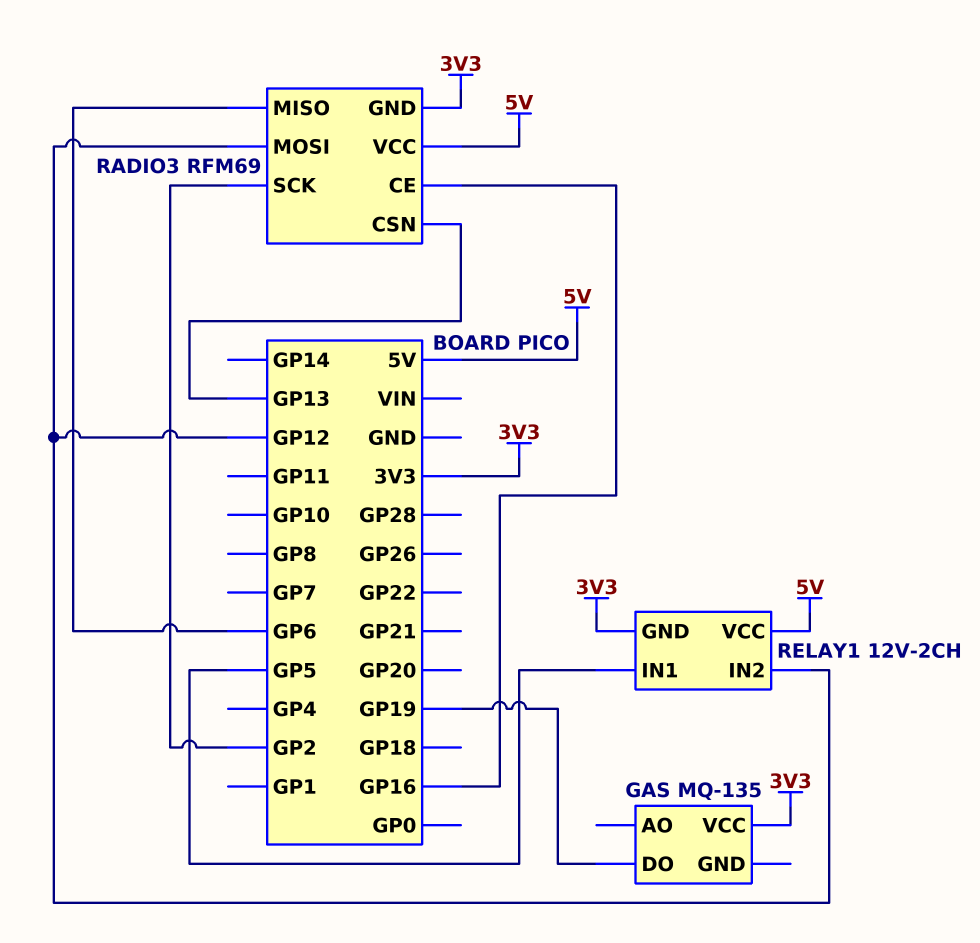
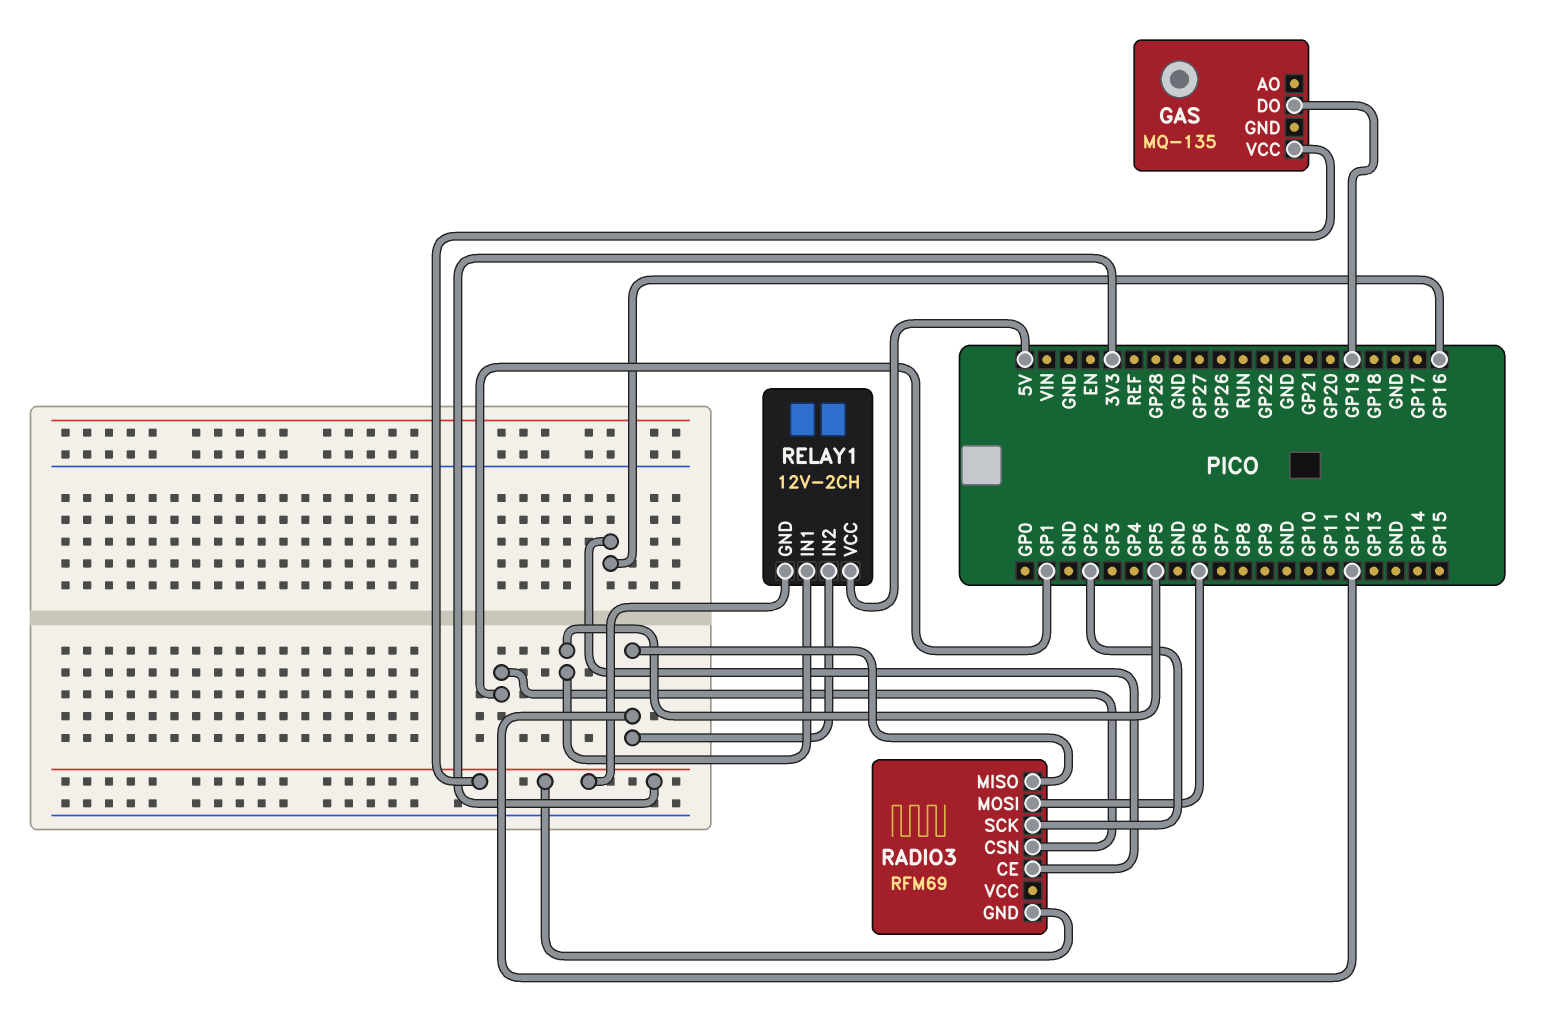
RADIO3 pin CSN: GP13 -> GP1
RADIO3 pin MISO: GP6 -> GP12
RADIO3 pin MOSI: GP12 -> GP6
RADIO3 pin VCC: 5V -> none

